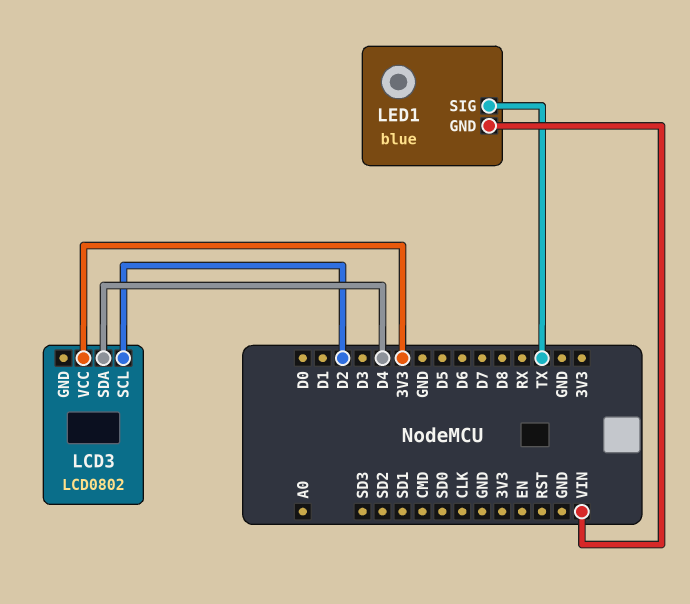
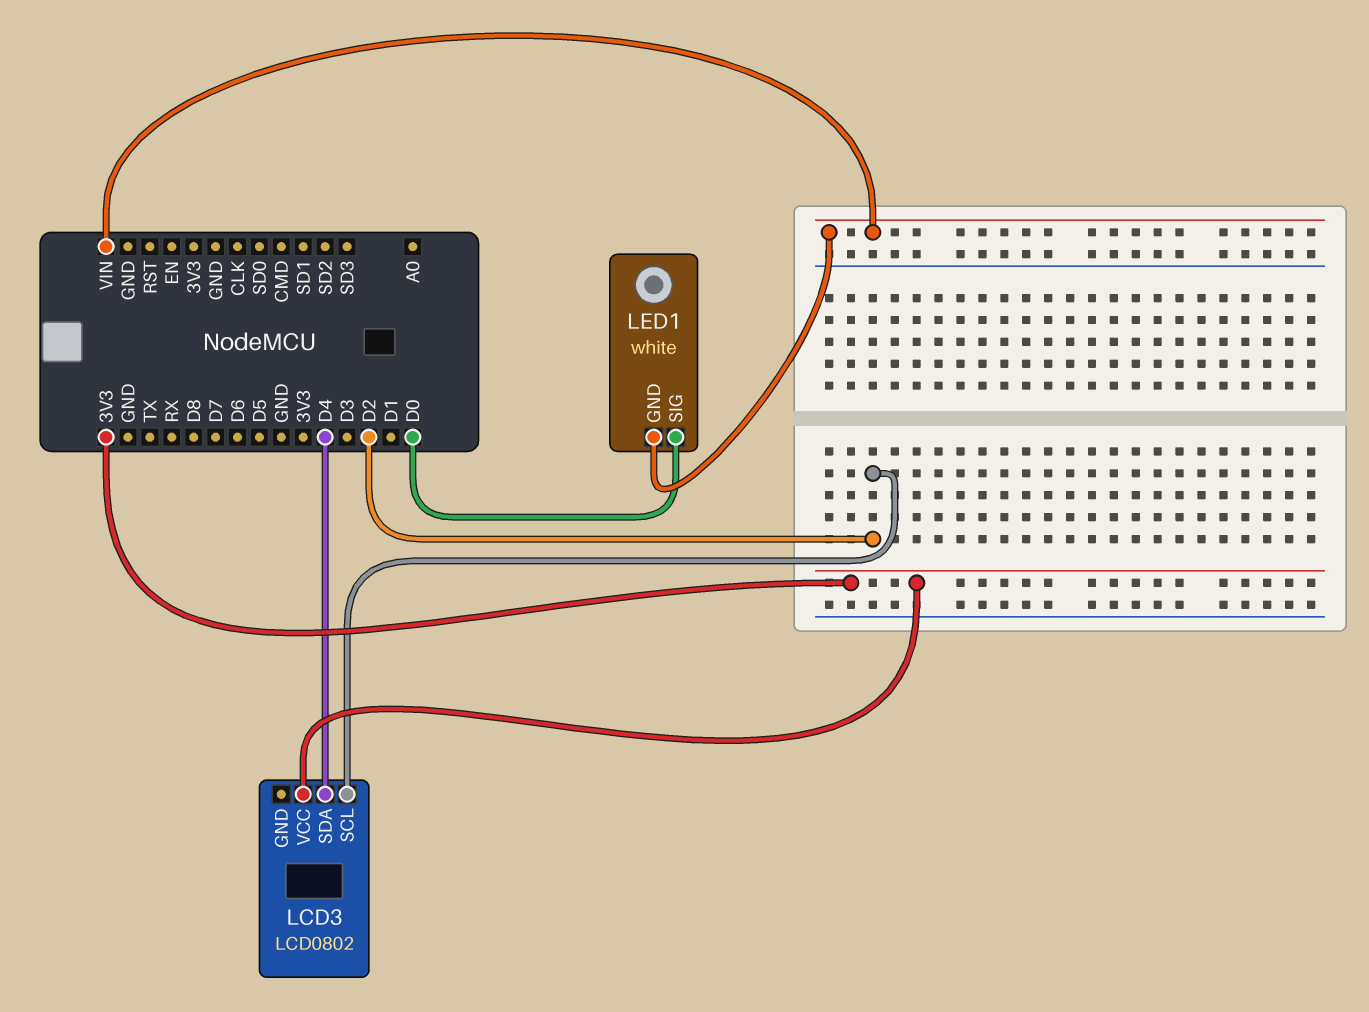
LED1: blue -> white
LED1 pin SIG: TX -> D0

